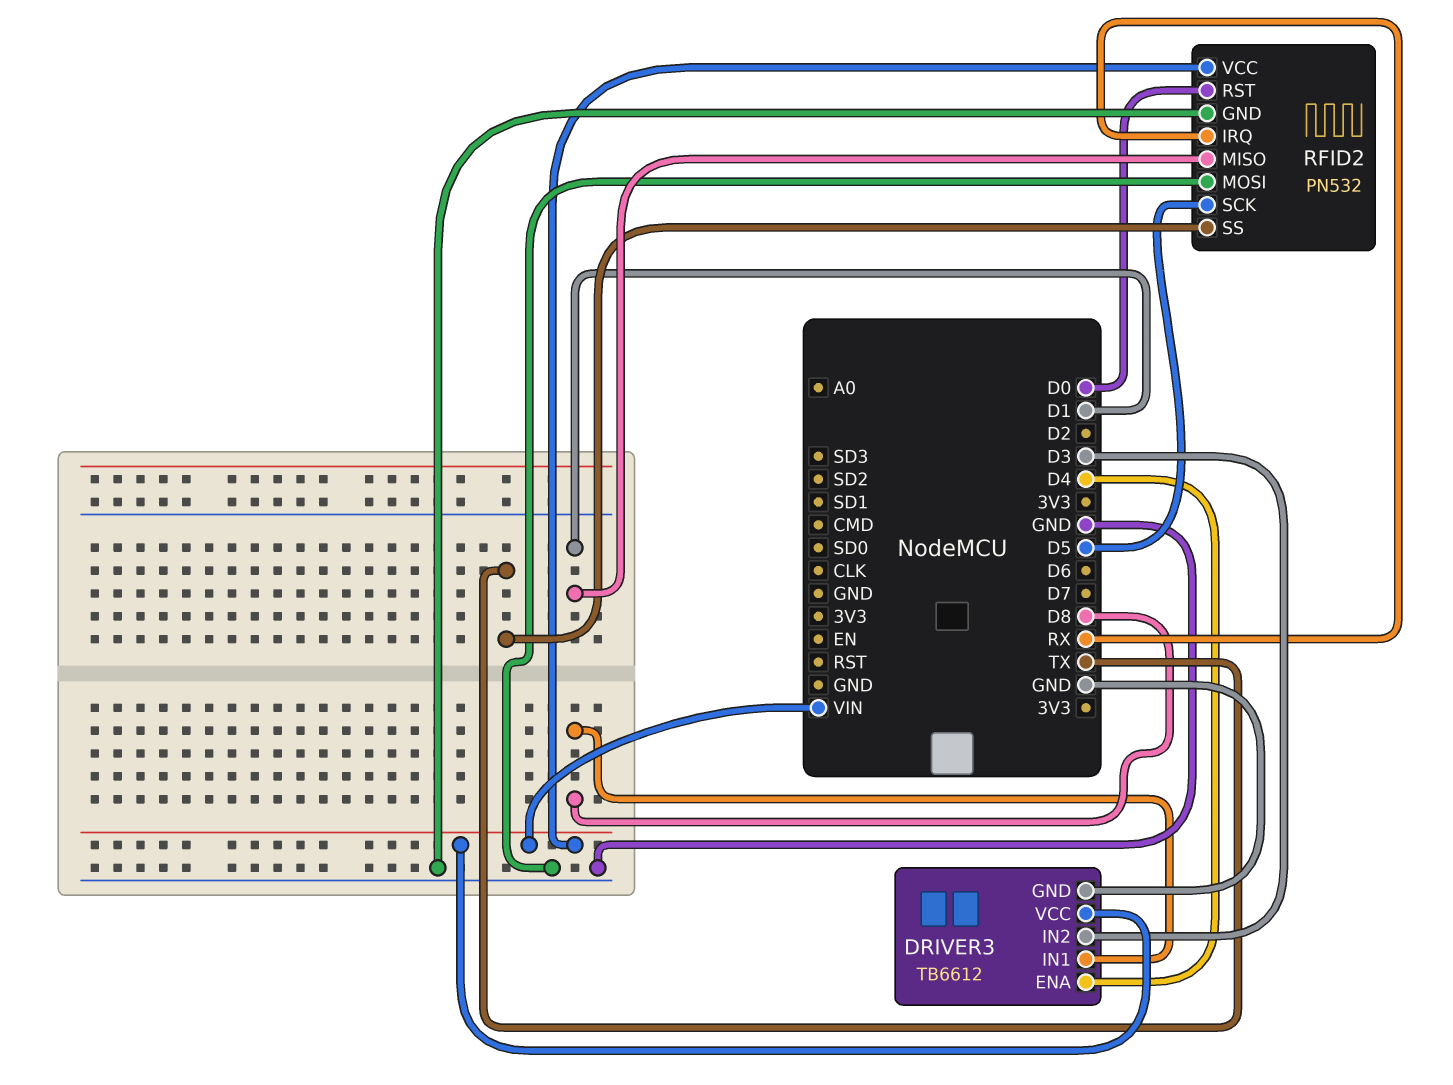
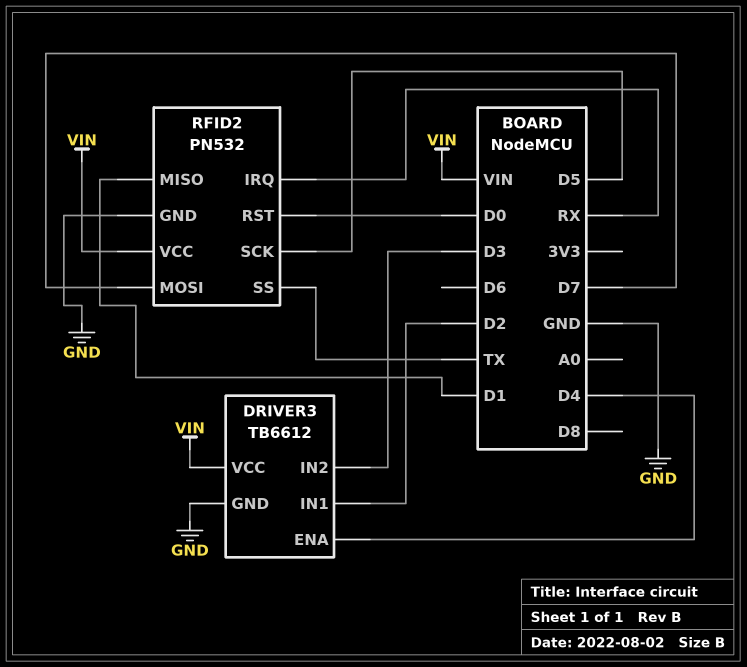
DRIVER3 pin IN1: D8 -> D2
RFID2 pin MOSI: GND -> D7

